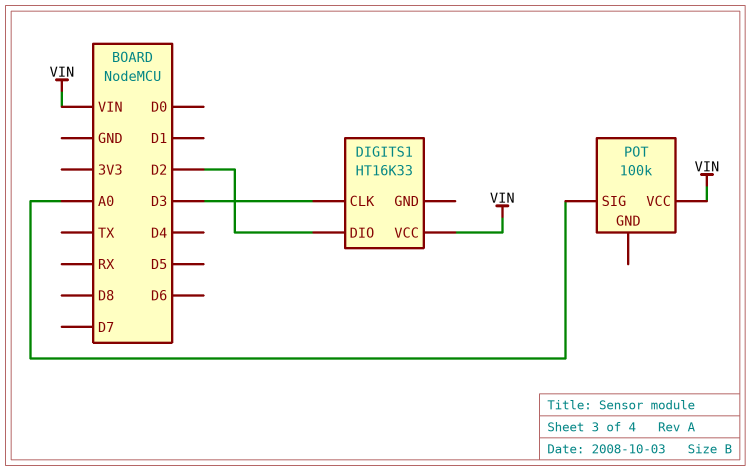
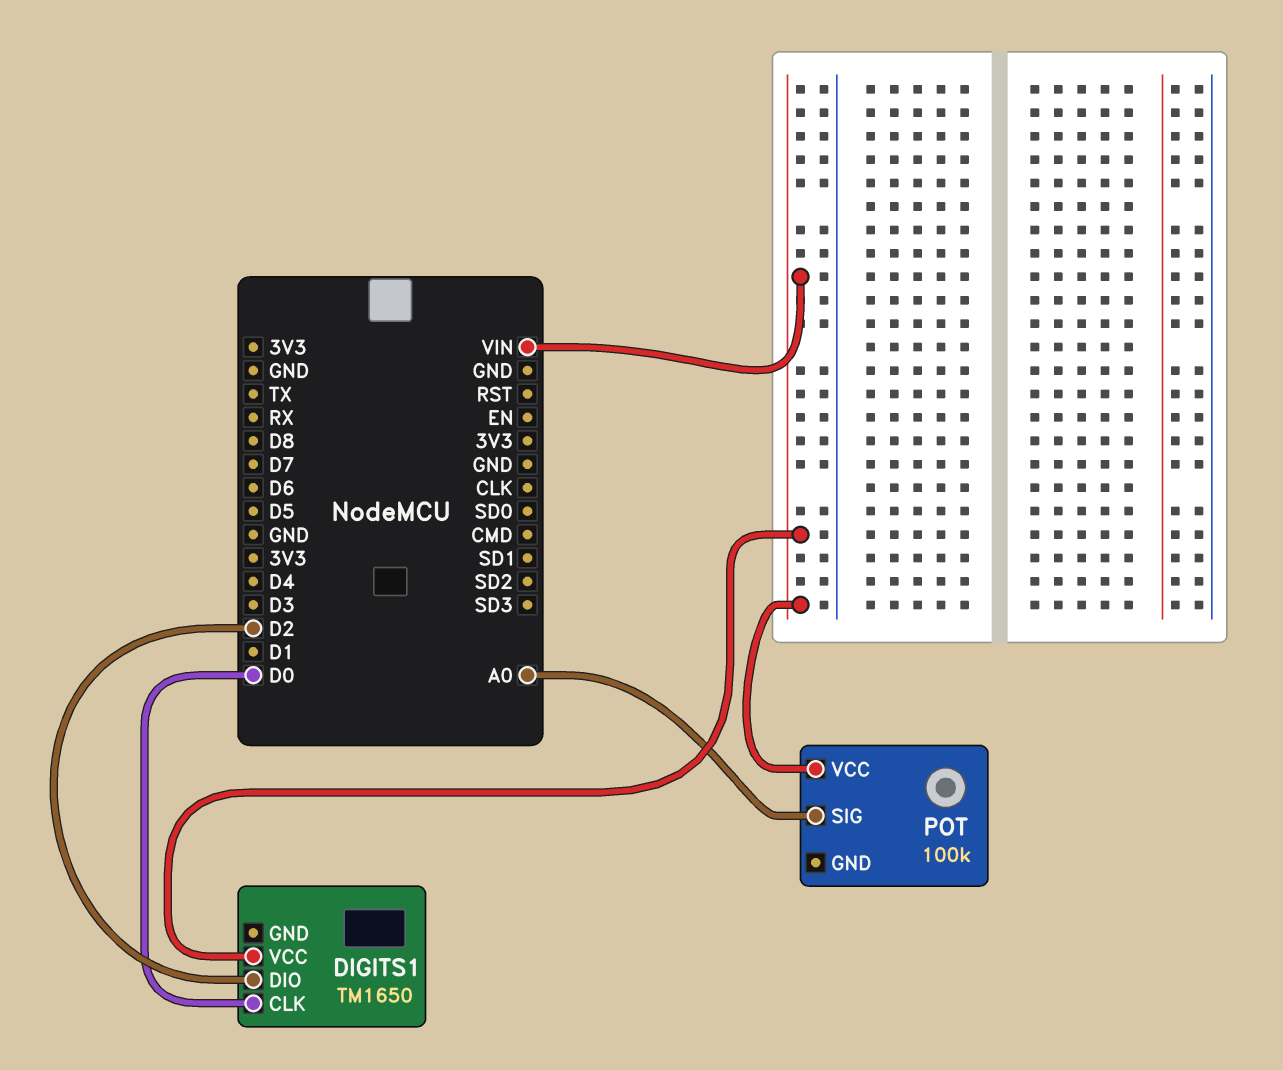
DIGITS1: HT16K33 -> TM1650
DIGITS1 pin CLK: D3 -> D0

